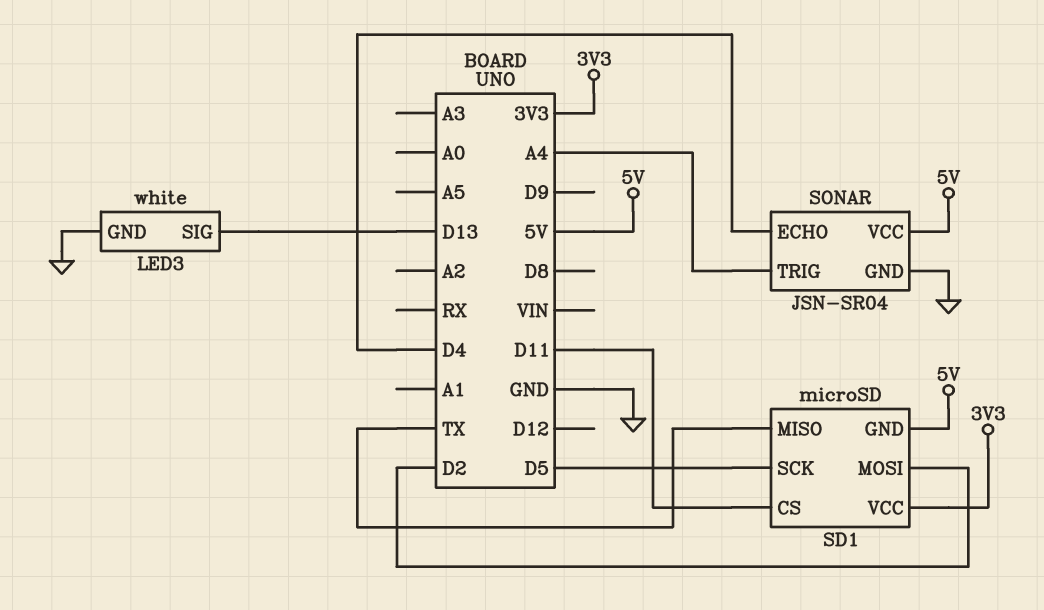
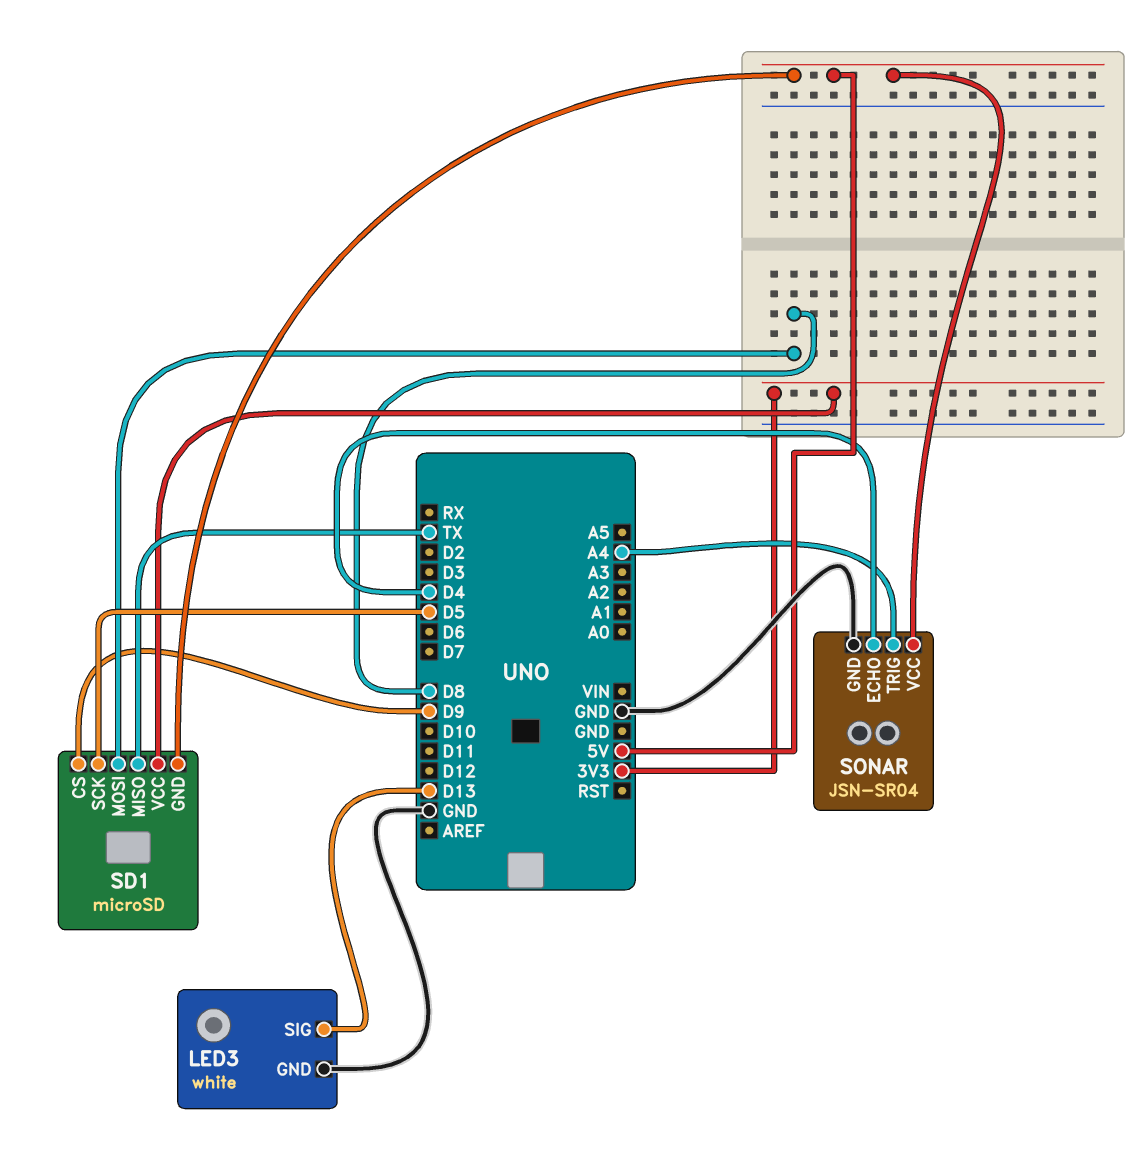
SD1 pin CS: D11 -> D9
SD1 pin MOSI: D2 -> D8

